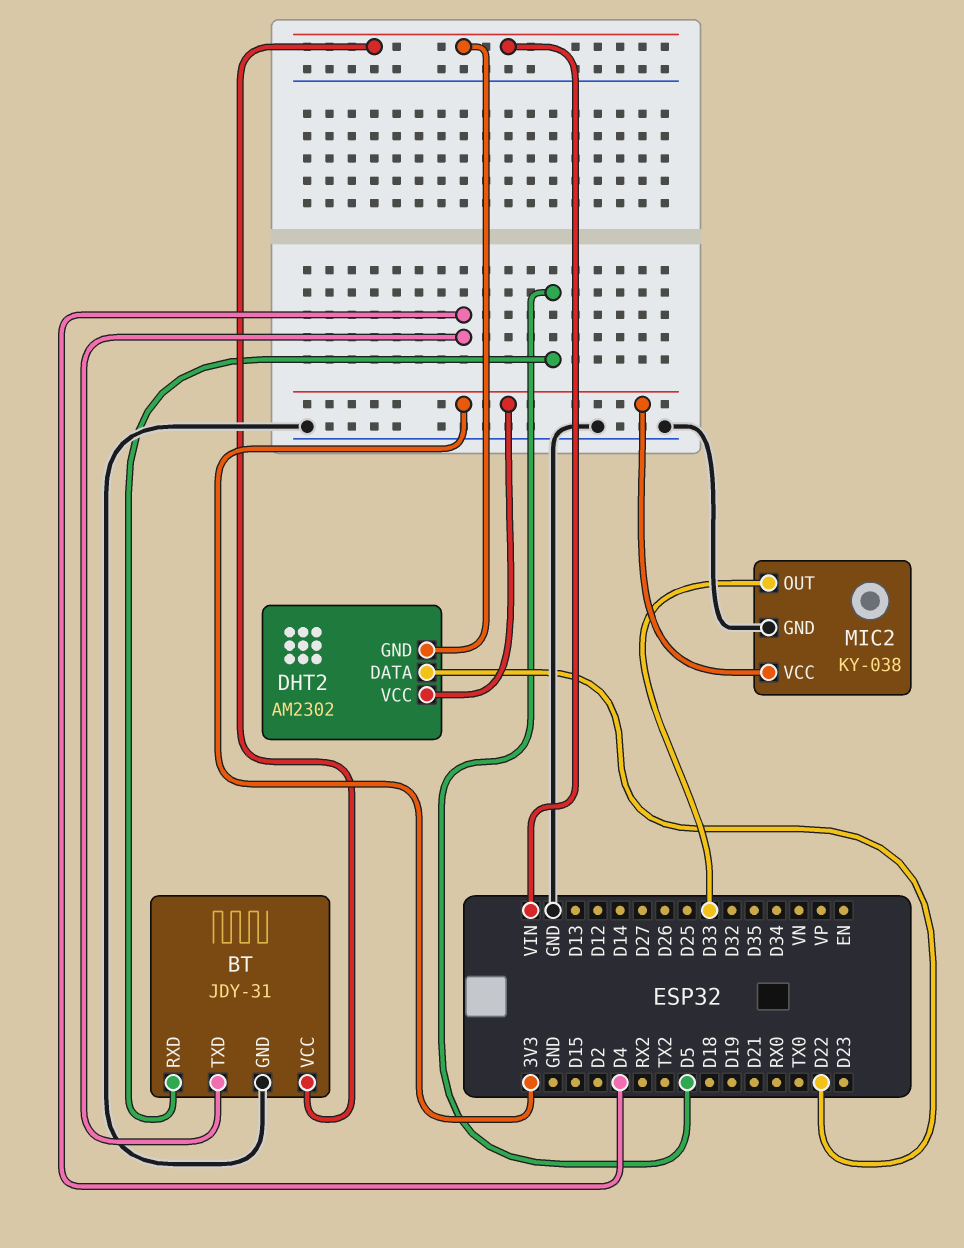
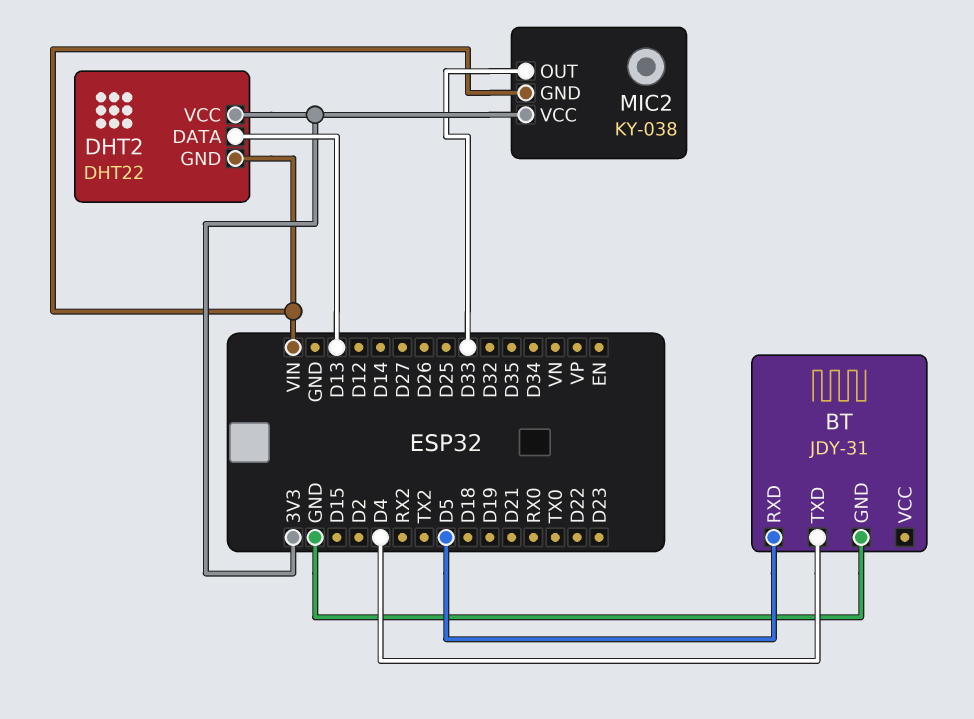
BT pin VCC: VIN -> none
DHT2: AM2302 -> DHT22
DHT2 pin DATA: D22 -> D13
MIC2 pin GND: GND -> VIN

